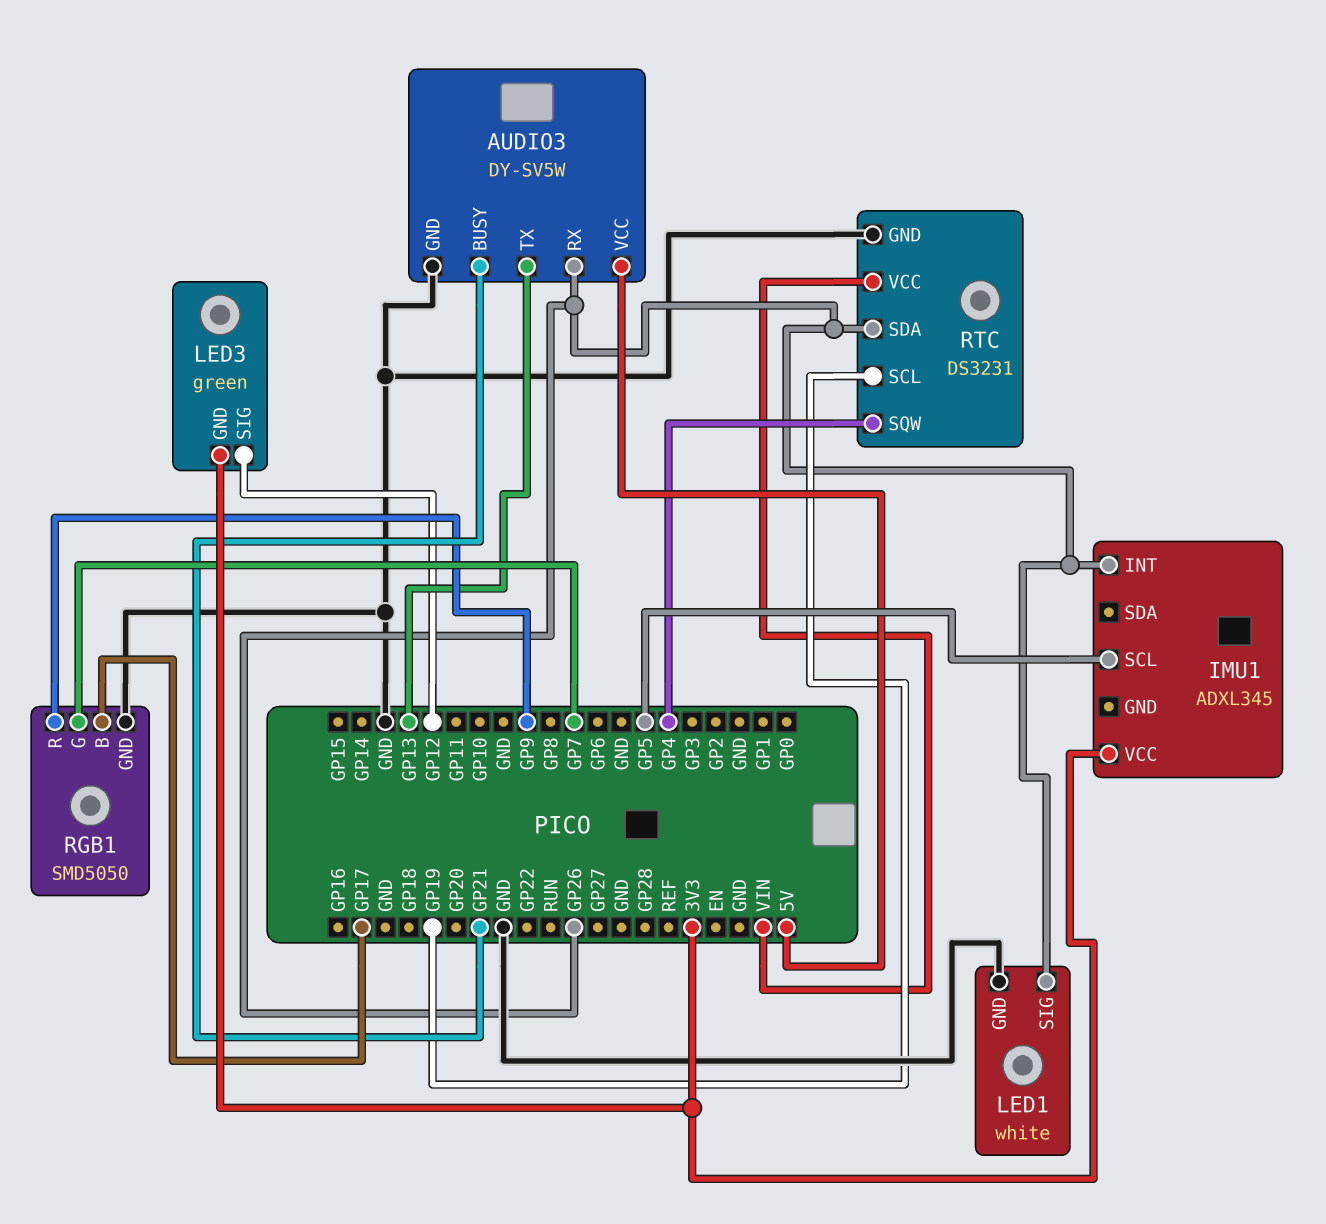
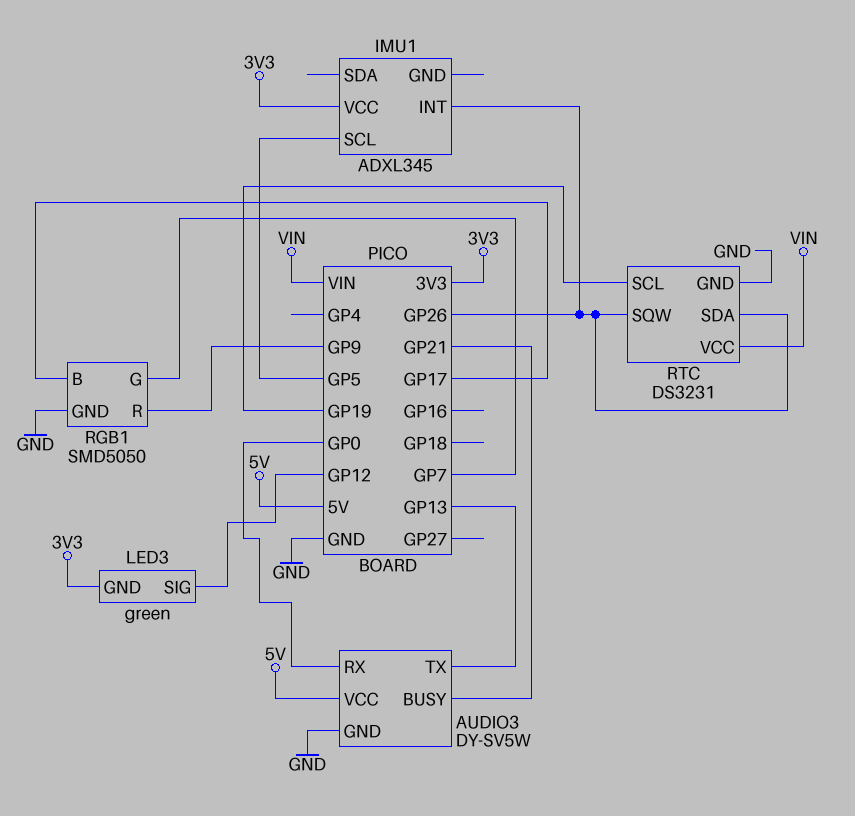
AUDIO3 pin RX: GP26 -> GP0
LED1: white -> none
LED1 pin GND: GND -> none
LED1 pin SIG: GP26 -> none
RTC pin SQW: GP4 -> GP26

